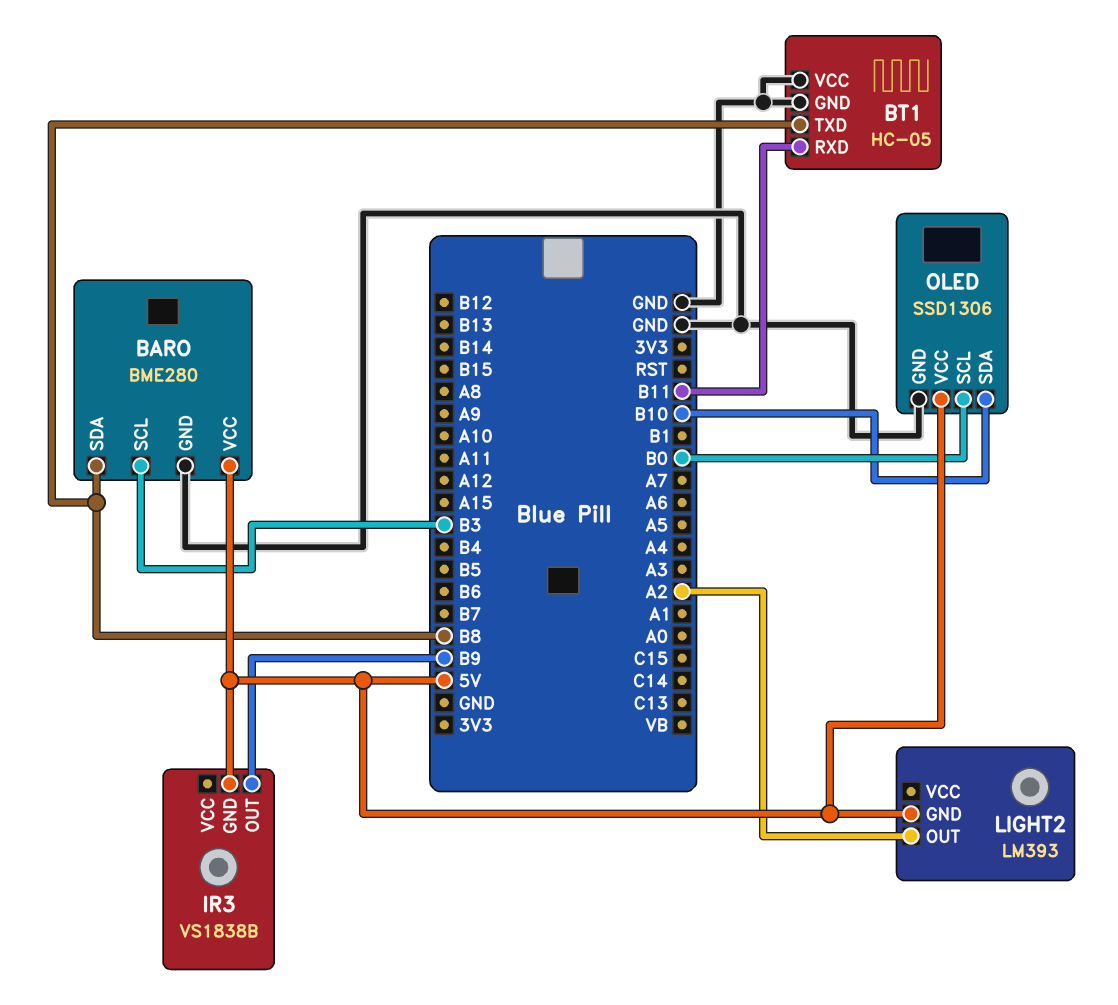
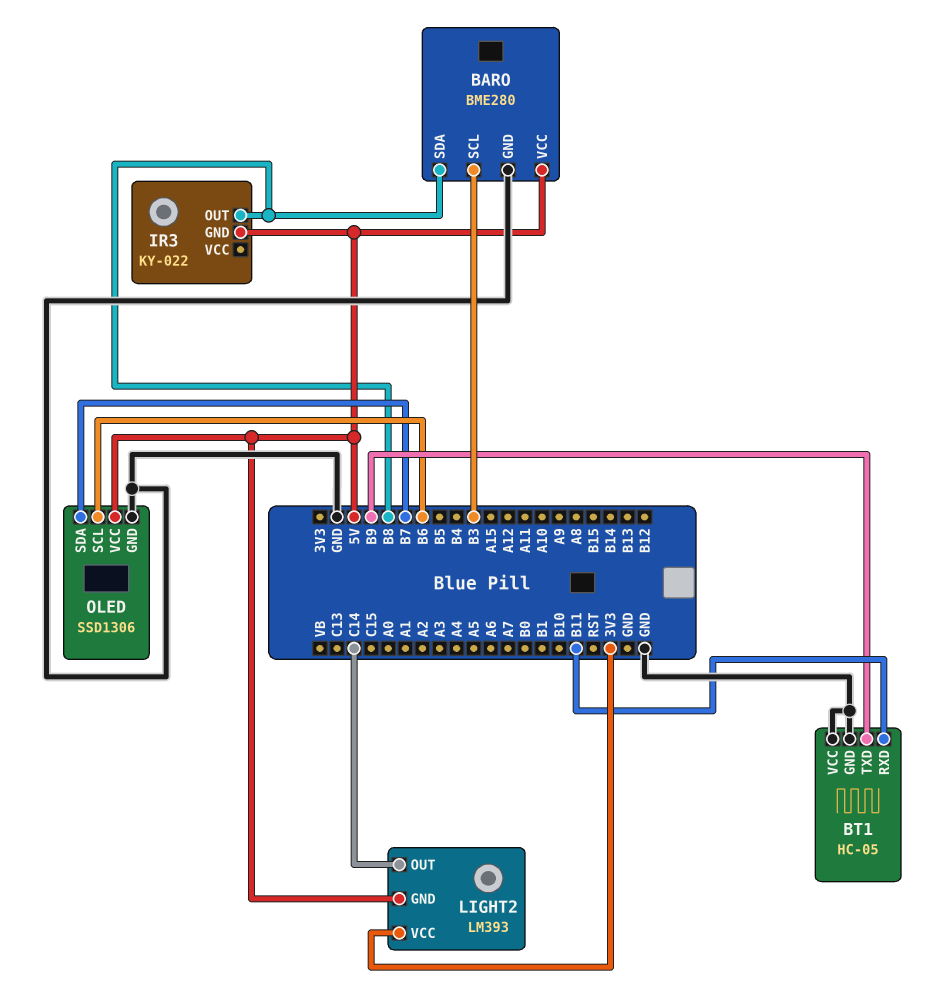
BT1 pin TXD: B8 -> B9
IR3: VS1838B -> KY-022
IR3 pin OUT: B9 -> B8
LIGHT2 pin OUT: A2 -> C14
LIGHT2 pin VCC: none -> 3V3
OLED pin SCL: B0 -> B6
OLED pin SDA: B10 -> B7

